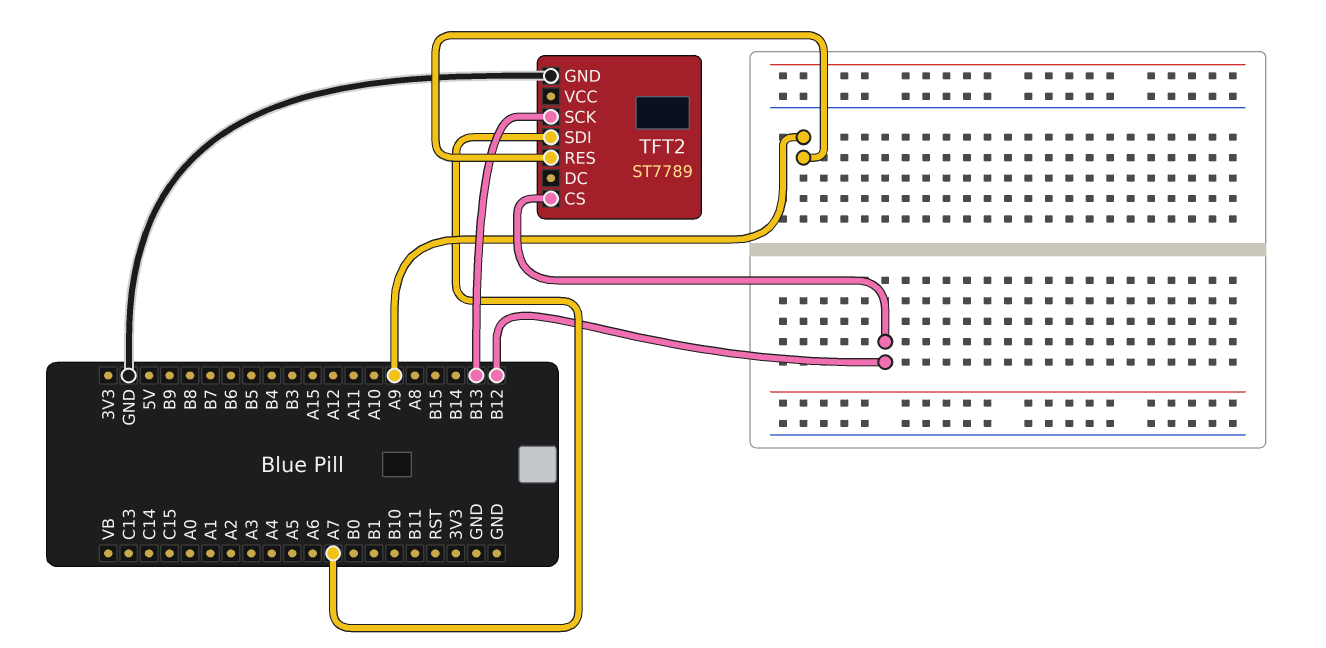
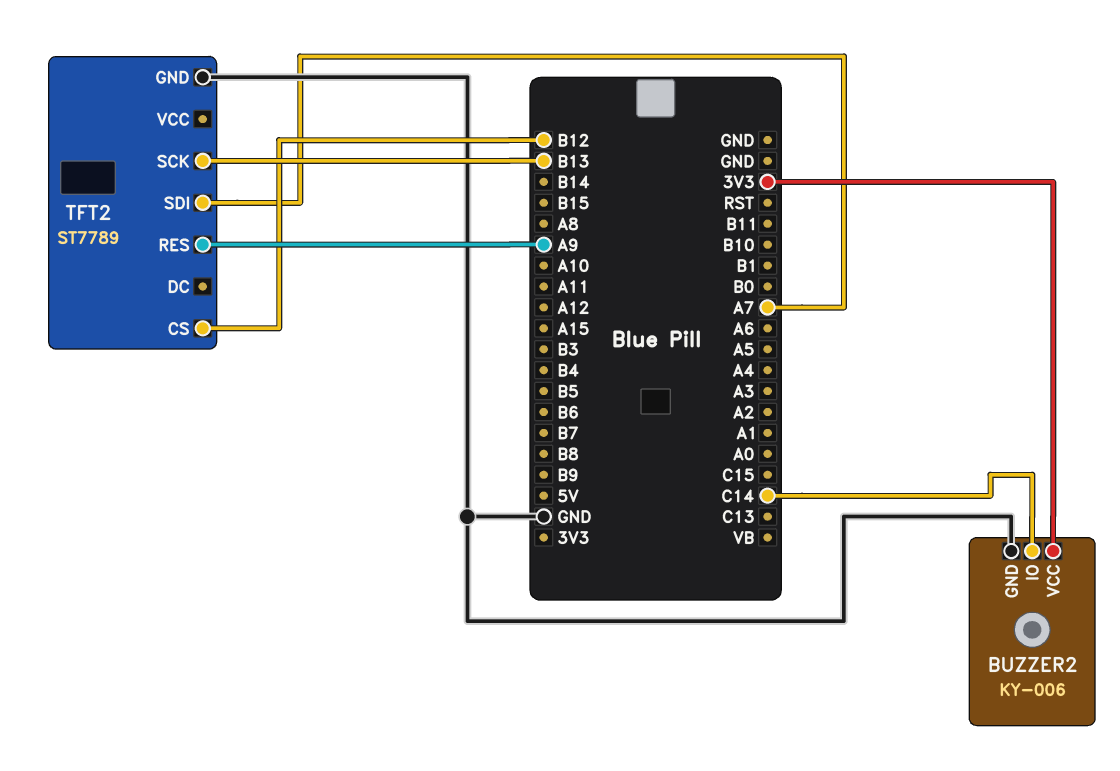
BUZZER2: none -> KY-006
BUZZER2 pin GND: none -> GND
BUZZER2 pin IO: none -> C14
BUZZER2 pin VCC: none -> 3V3

